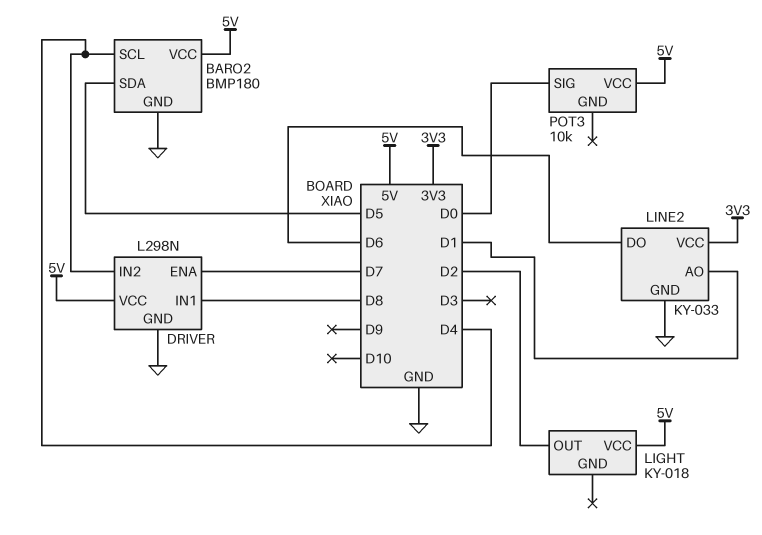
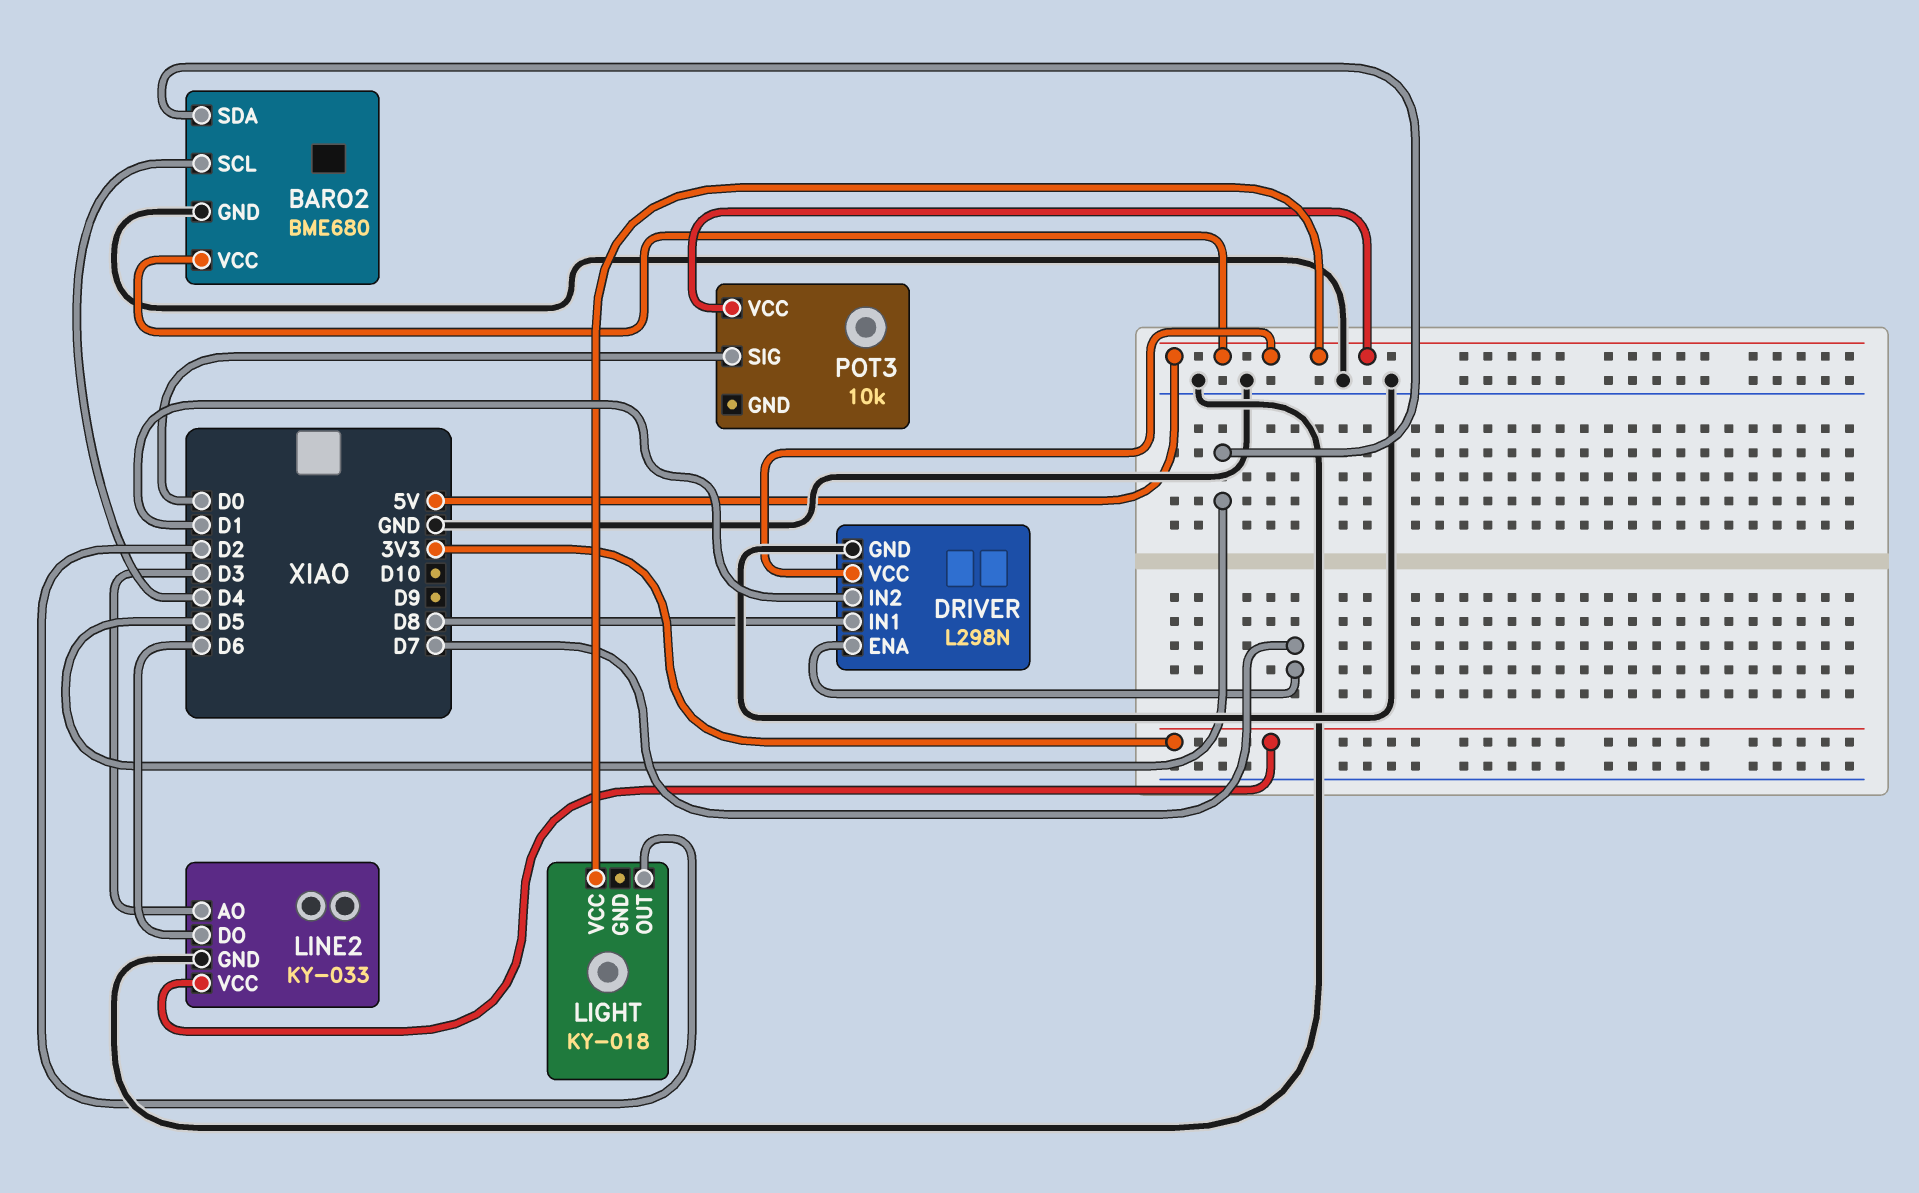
BARO2: BMP180 -> BME680
DRIVER pin IN2: D4 -> D1
LINE2 pin AO: D1 -> D3

